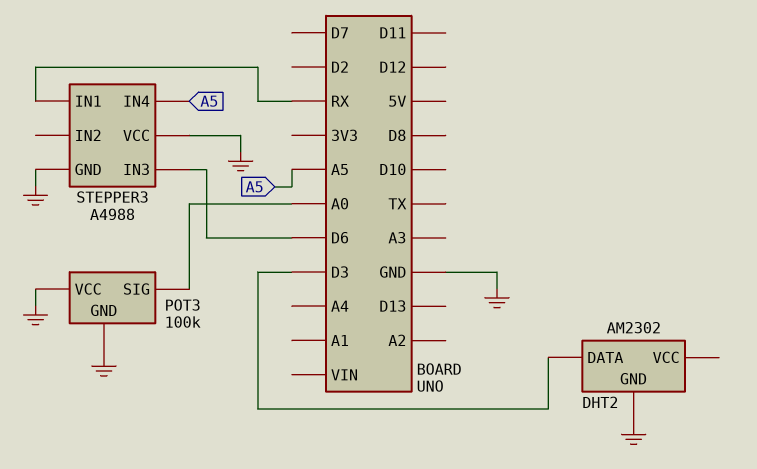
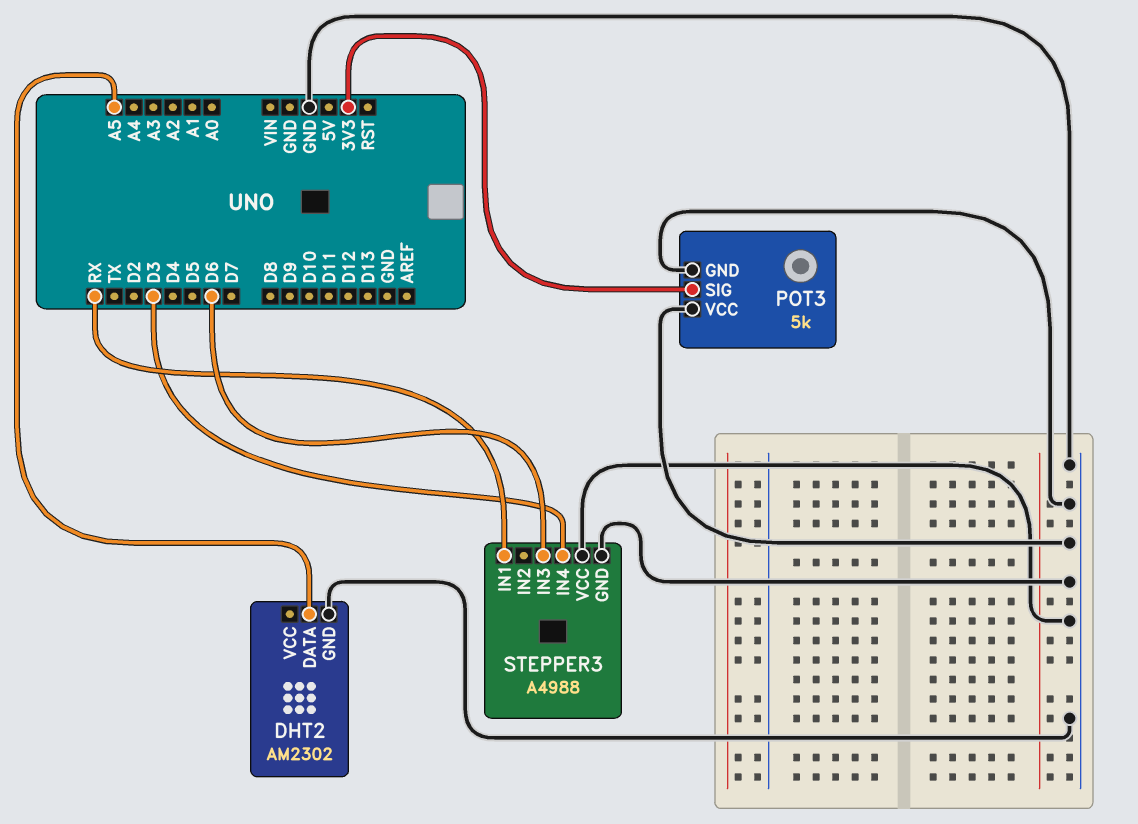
DHT2 pin DATA: D3 -> A5
POT3: 100k -> 5k
POT3 pin SIG: A0 -> 3V3
STEPPER3 pin IN4: A5 -> D3

